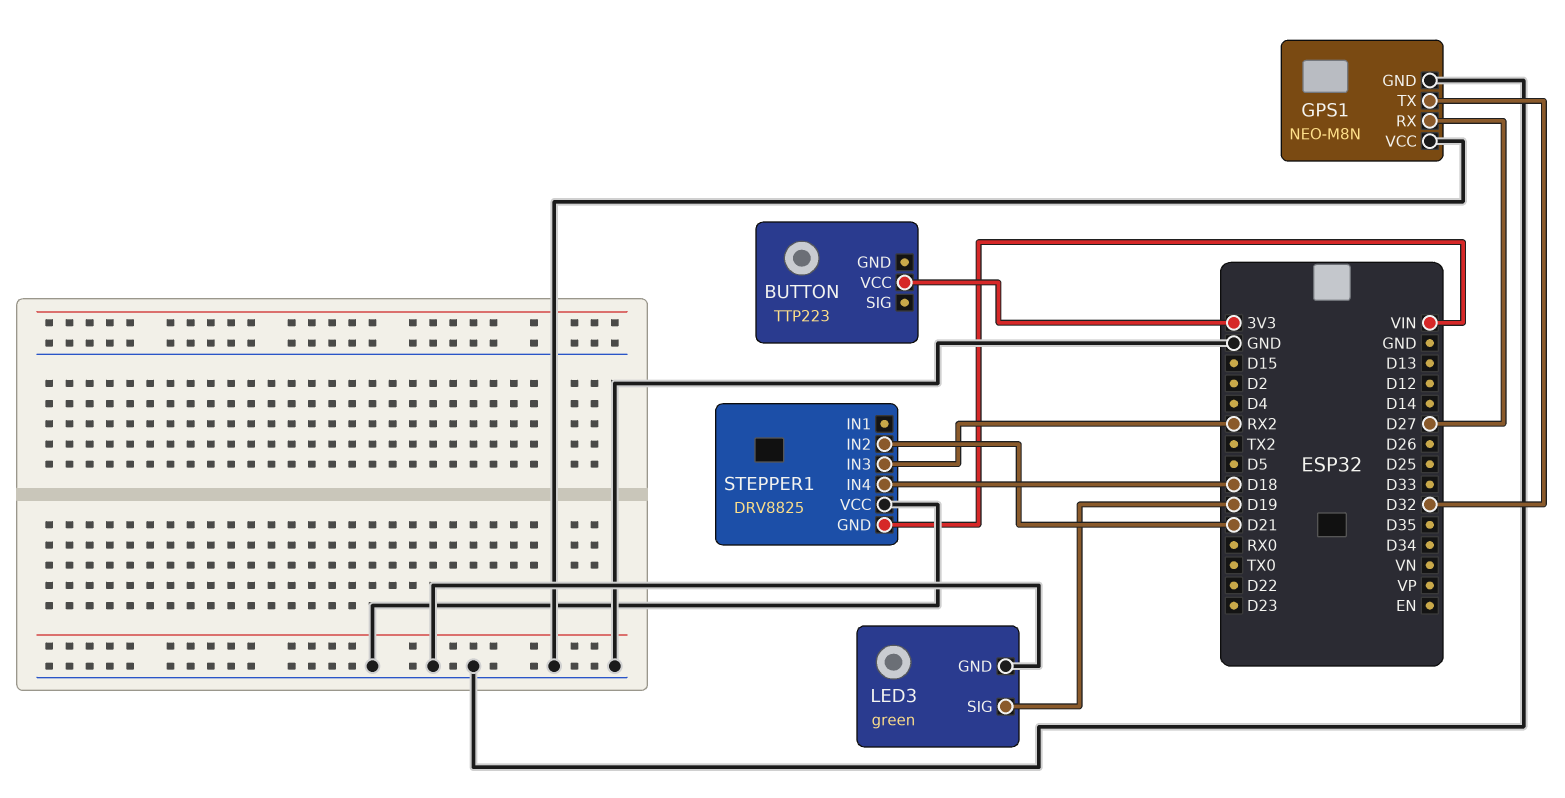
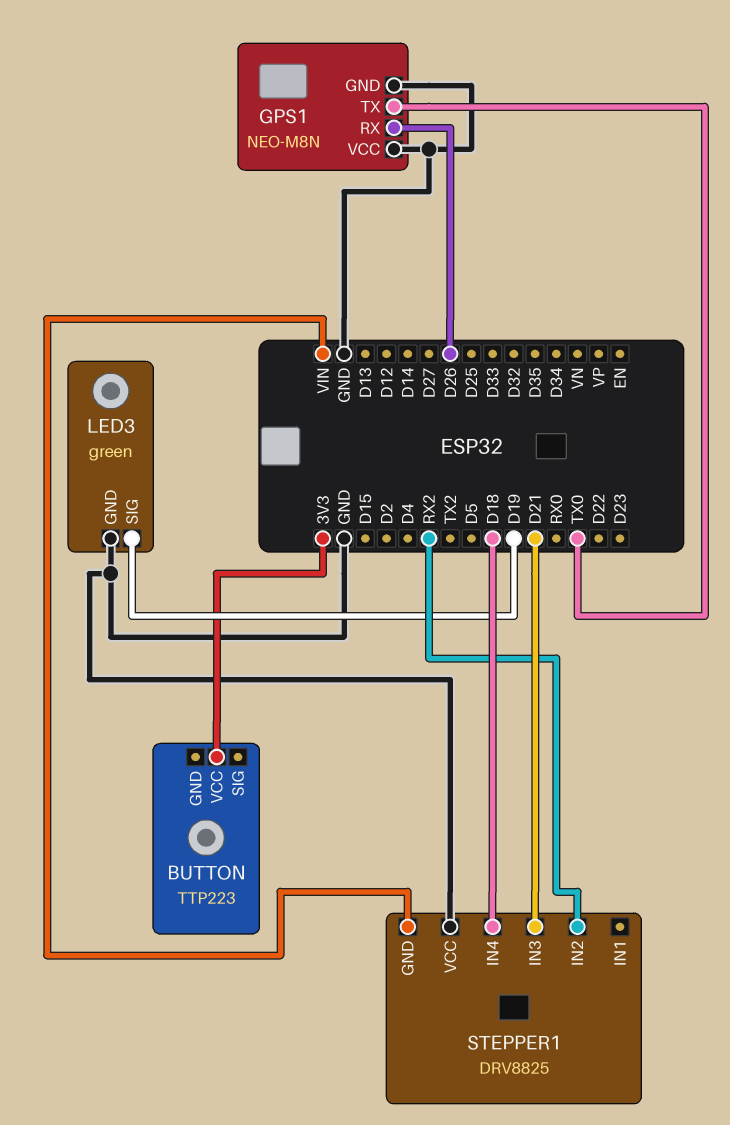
GPS1 pin RX: D27 -> D26
GPS1 pin TX: D32 -> TX0
STEPPER1 pin IN2: D21 -> RX2
STEPPER1 pin IN3: RX2 -> D21

